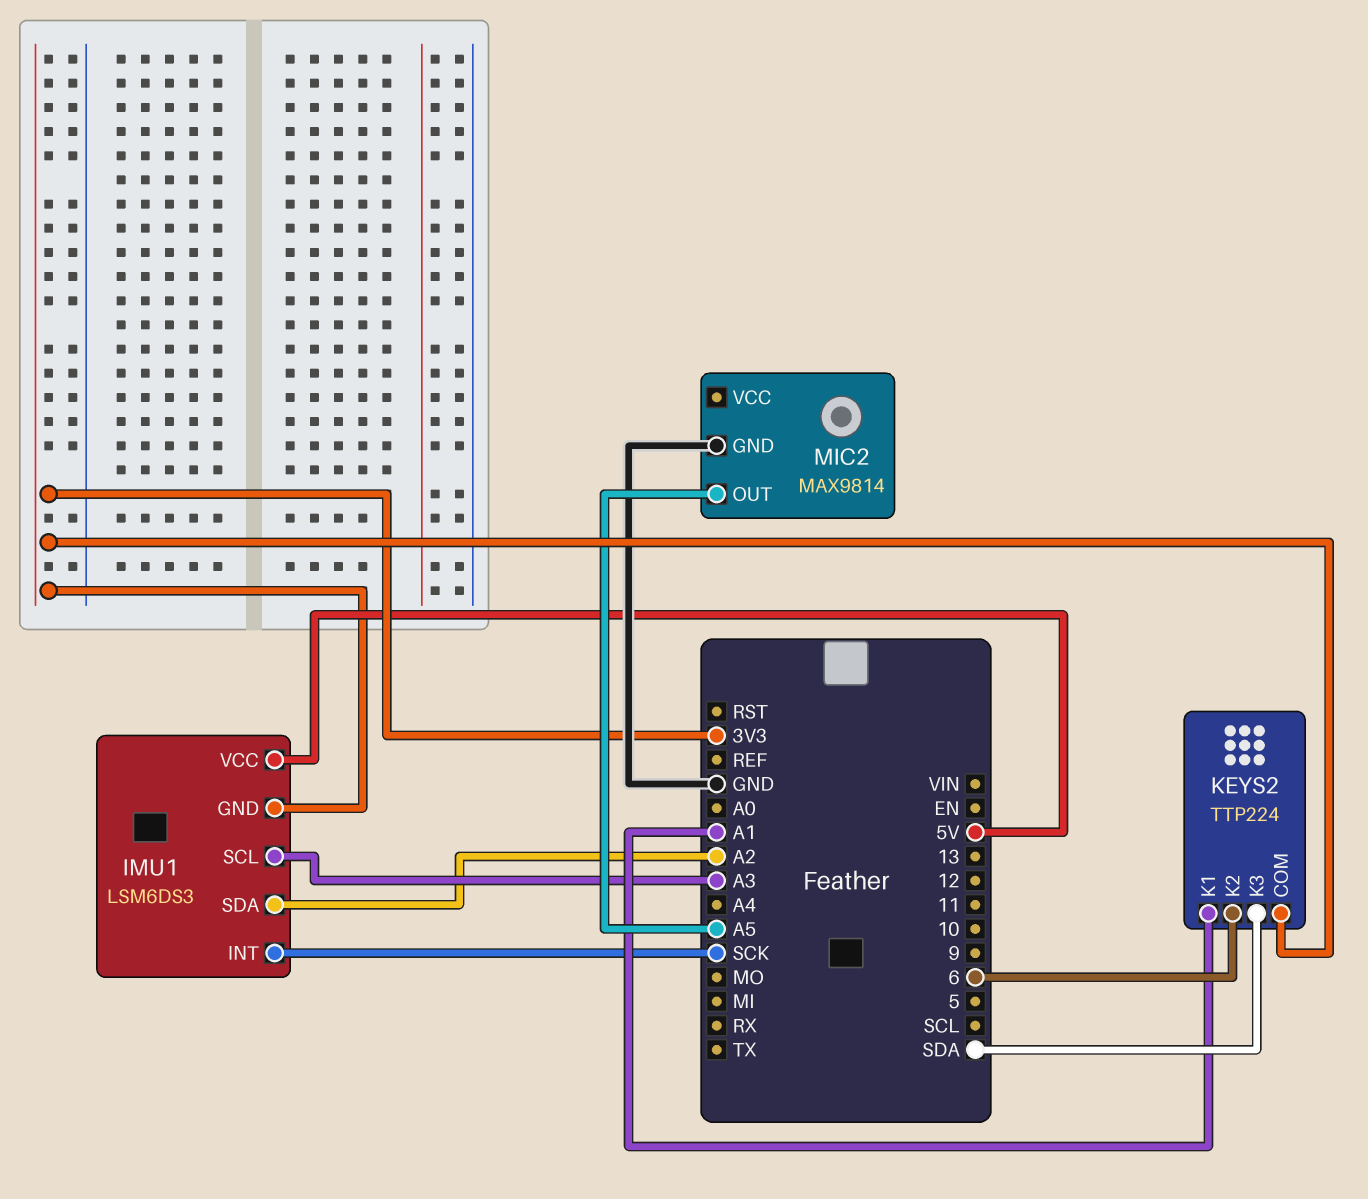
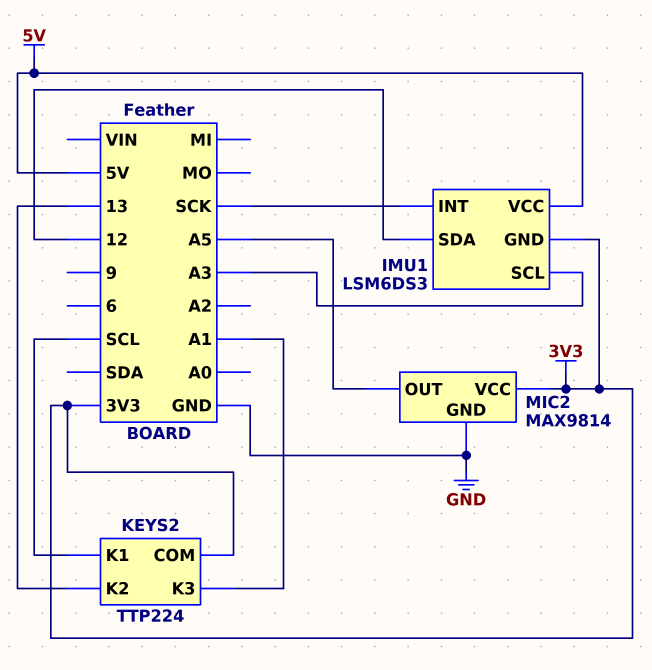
IMU1 pin SDA: A2 -> 12
KEYS2 pin K1: A1 -> SCL
KEYS2 pin K2: 6 -> 13
KEYS2 pin K3: SDA -> A1
MIC2 pin VCC: none -> 3V3

